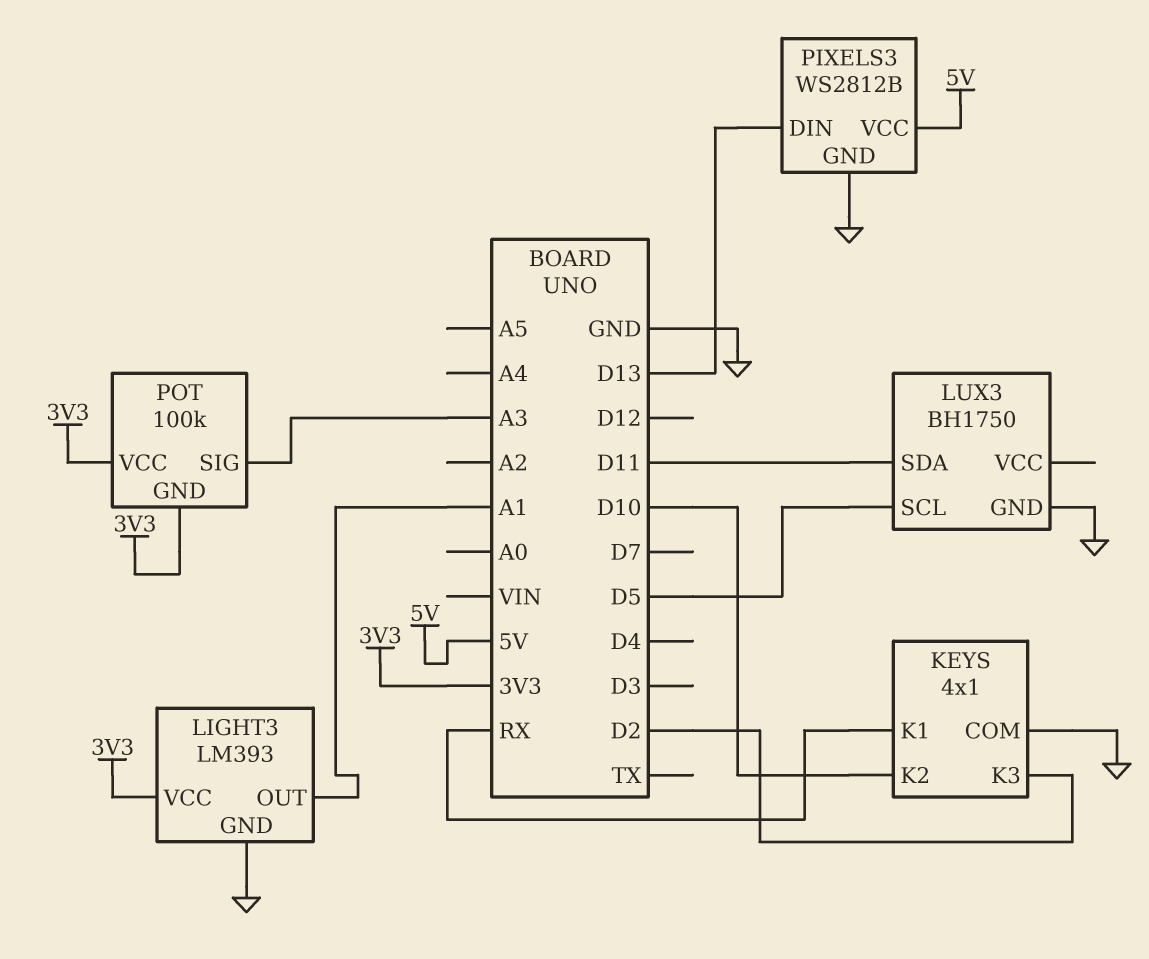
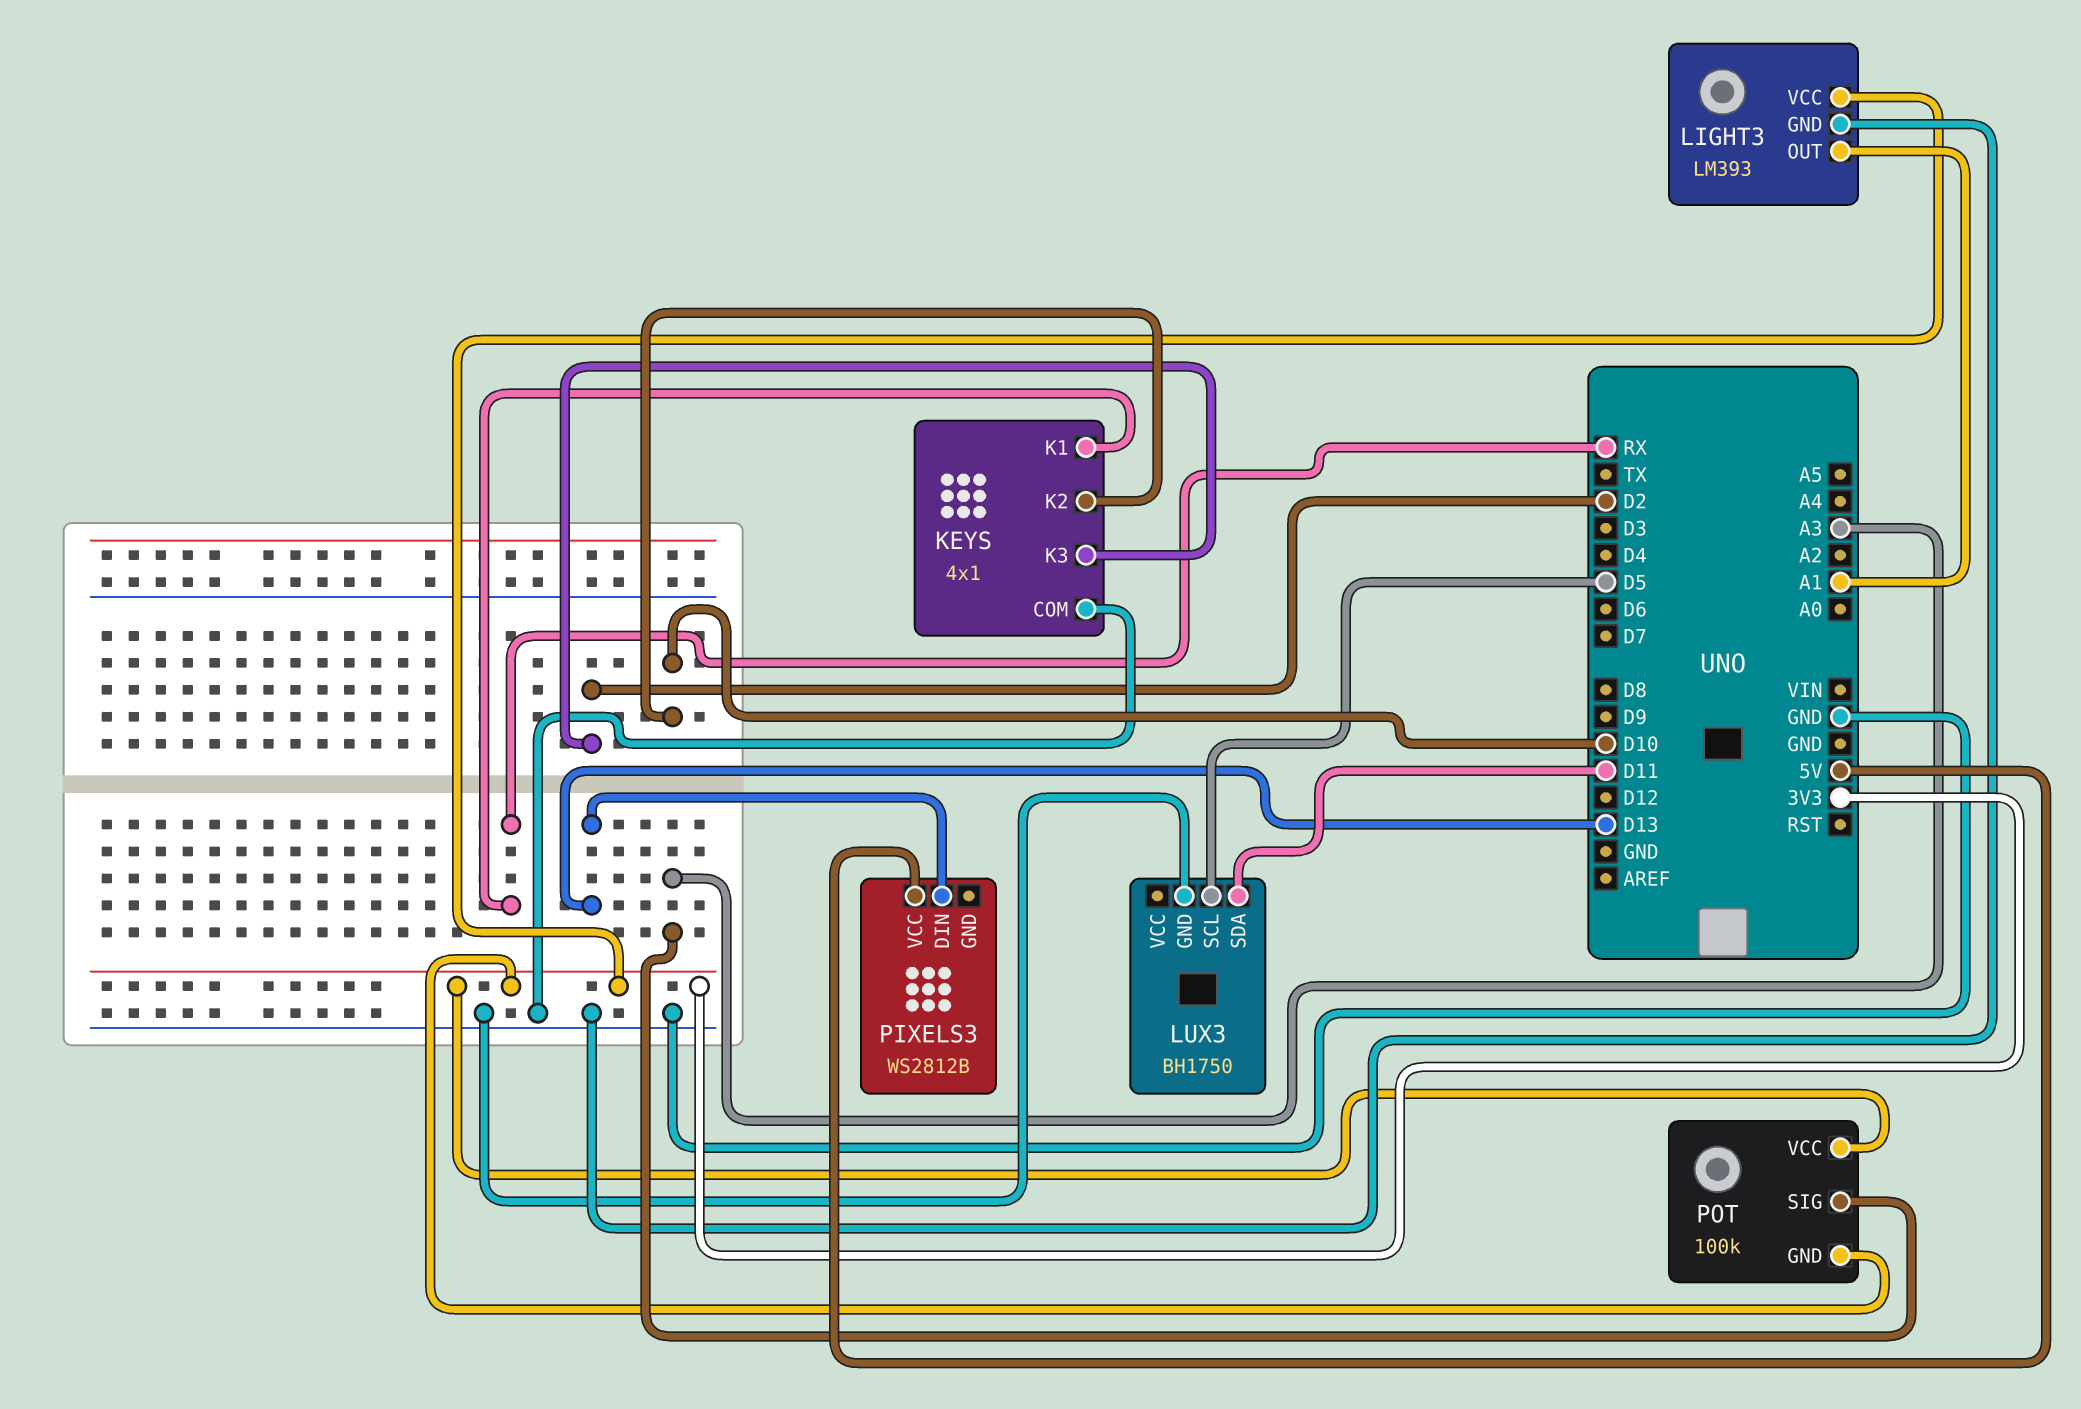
PIXELS3 pin GND: GND -> none

